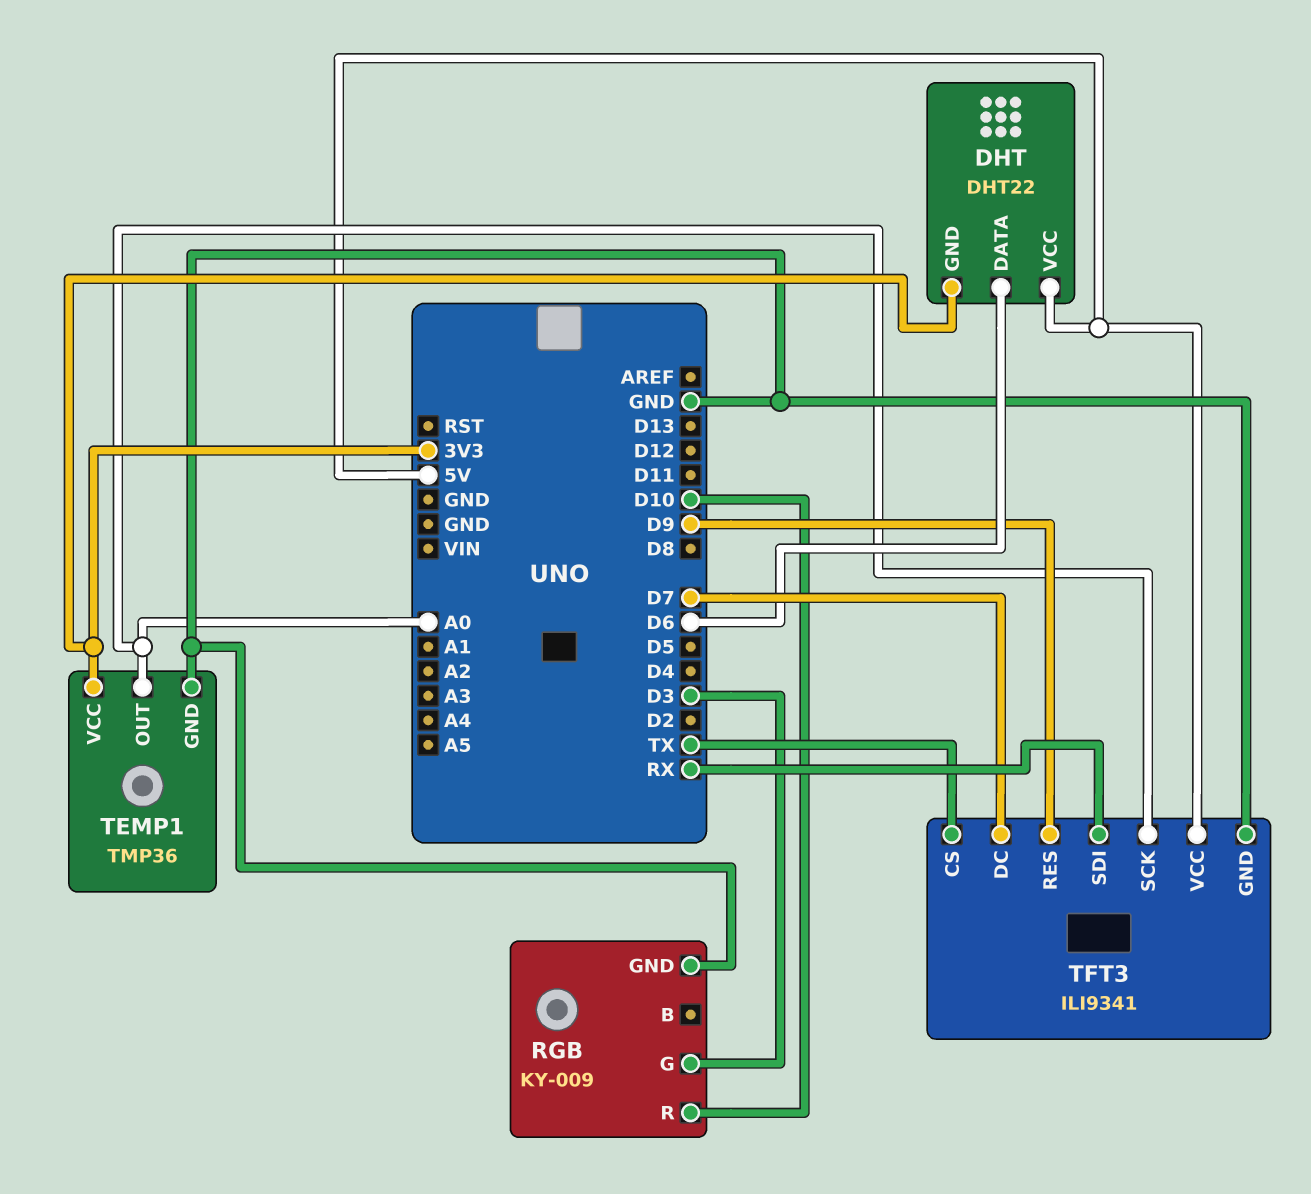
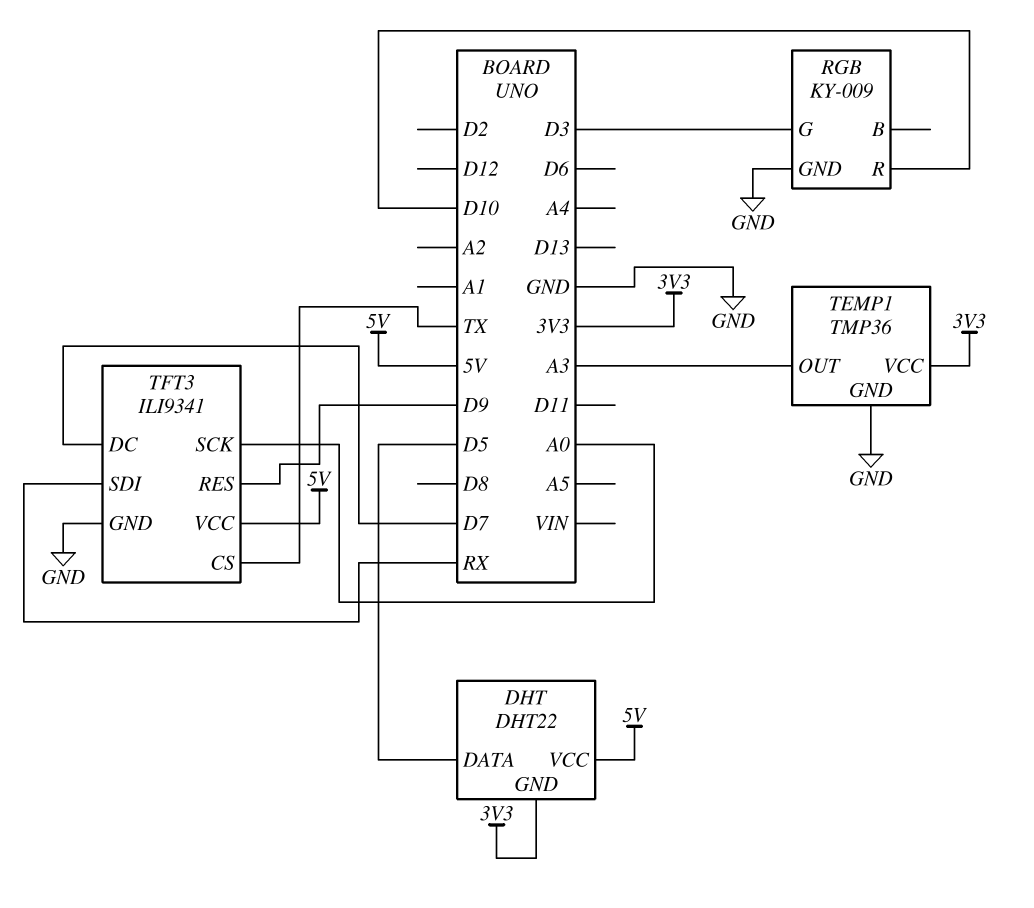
DHT pin DATA: D6 -> D5
TEMP1 pin OUT: A0 -> A3

